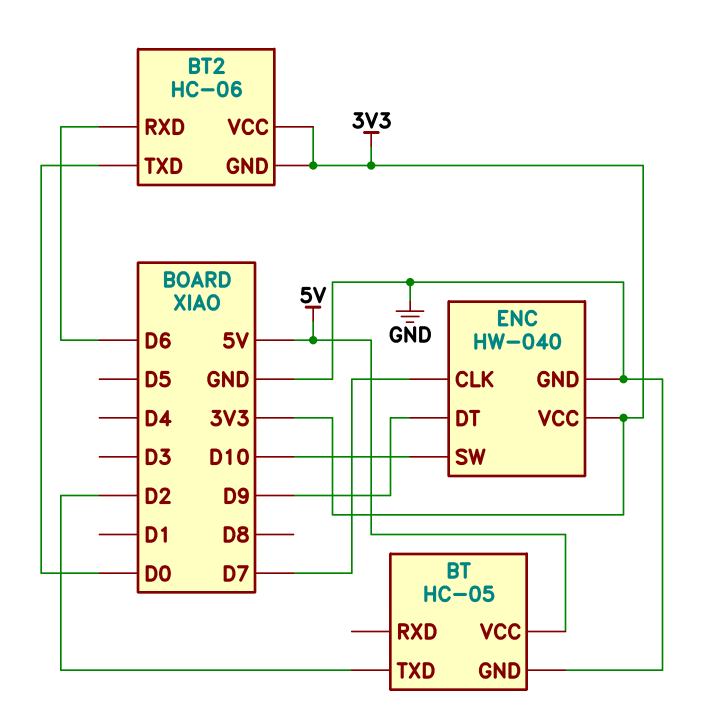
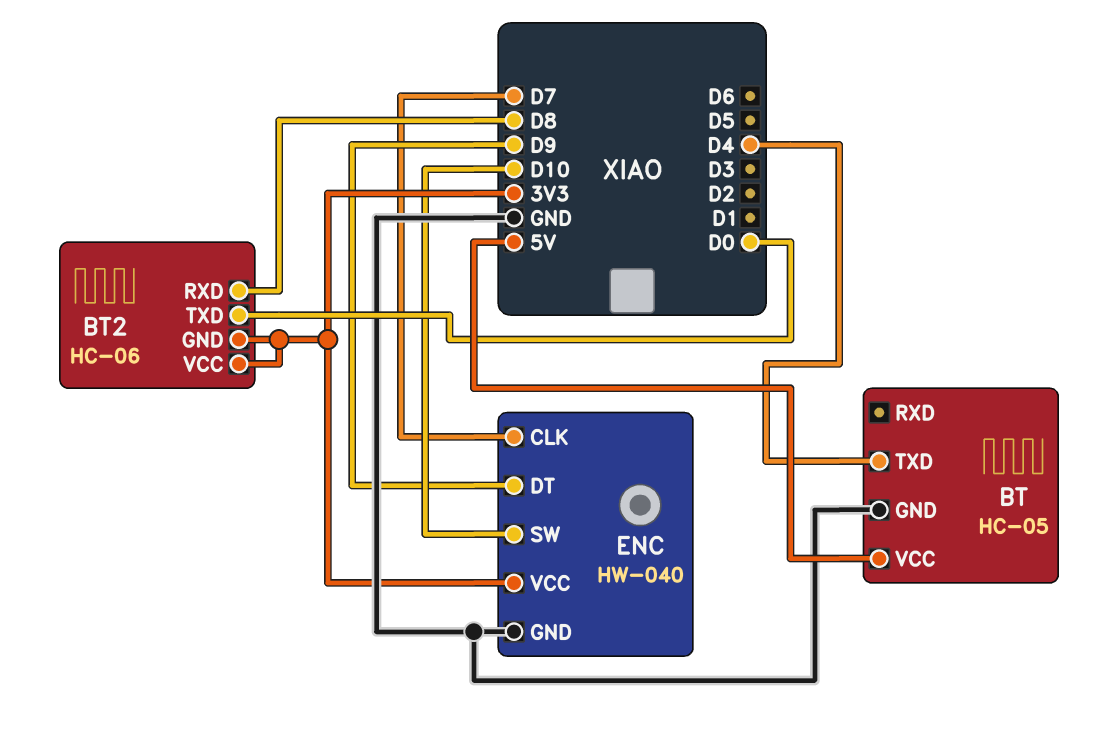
BT pin TXD: D2 -> D4
BT2 pin RXD: D6 -> D8

